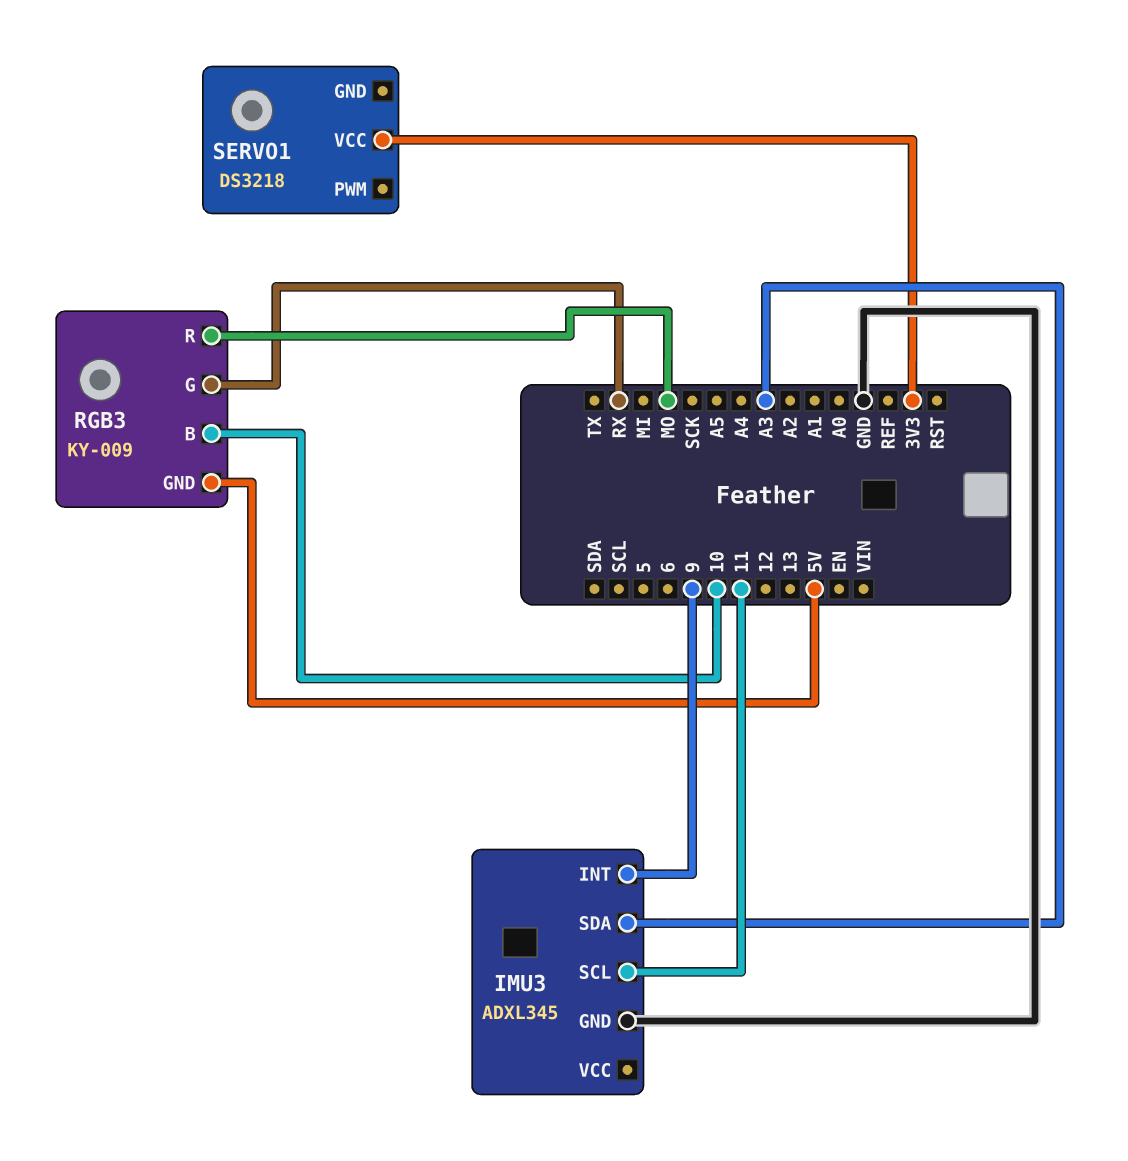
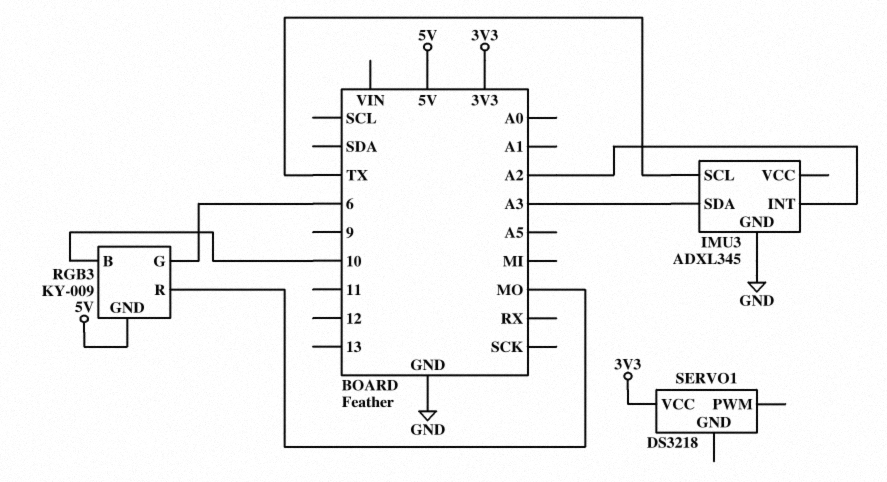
IMU3 pin INT: 9 -> A2
IMU3 pin SCL: 11 -> TX
RGB3 pin G: RX -> 6

